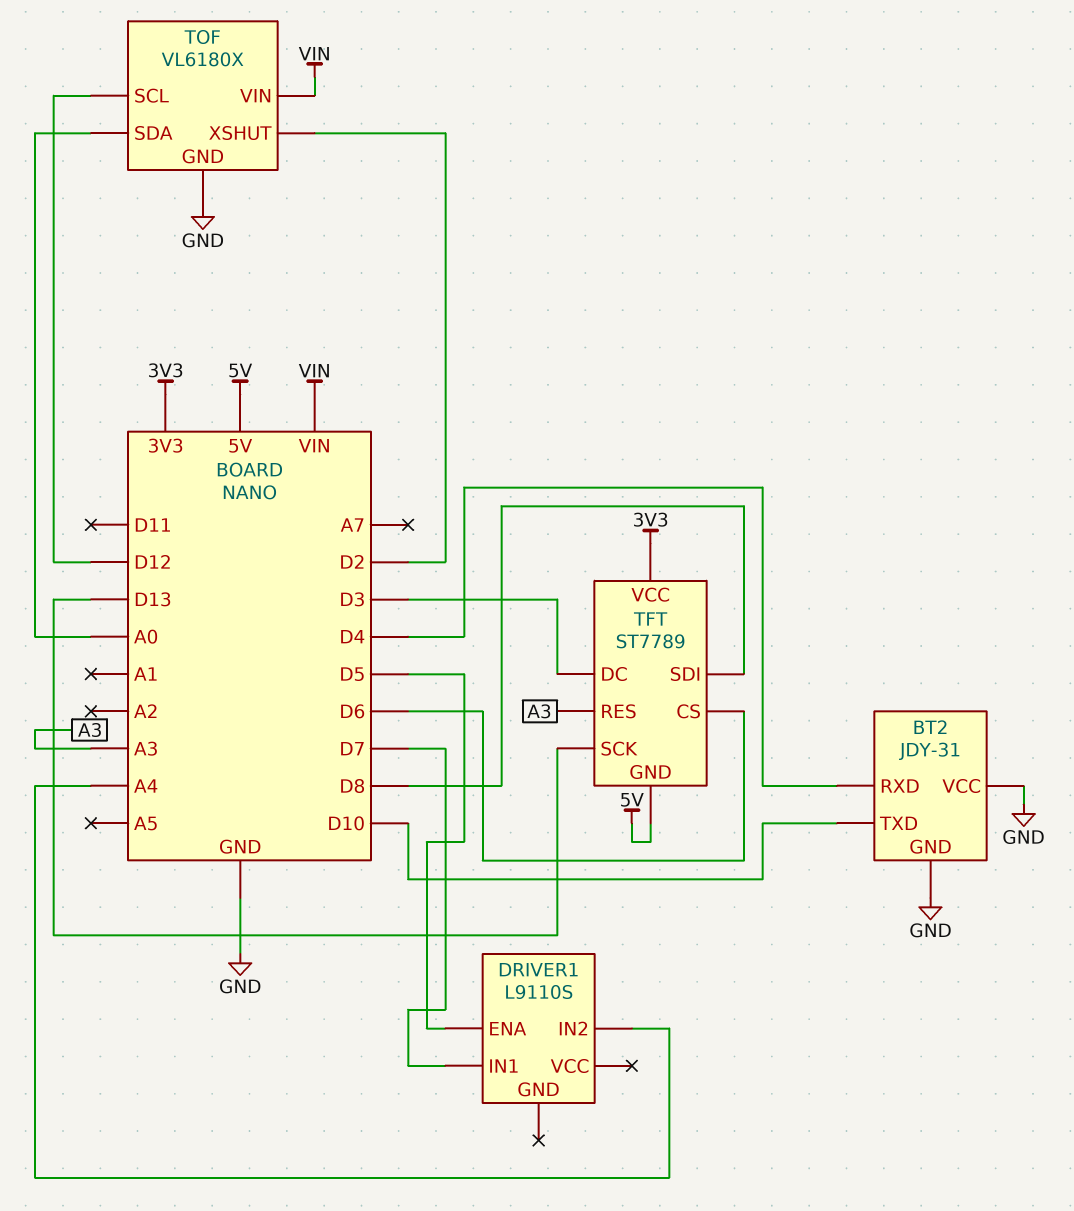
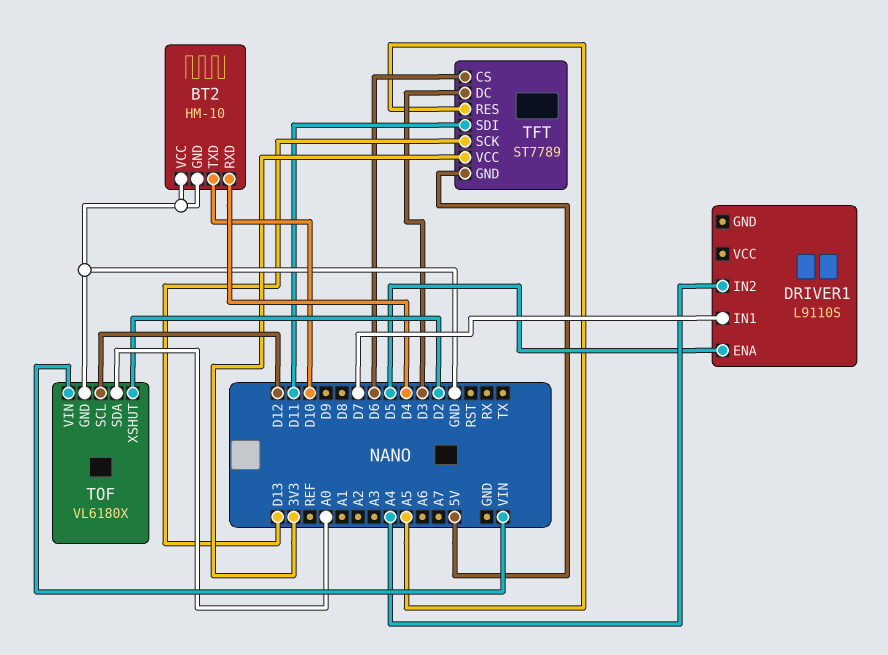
BT2: JDY-31 -> HM-10
TFT pin RES: A3 -> A5
TFT pin SDI: D8 -> D11

